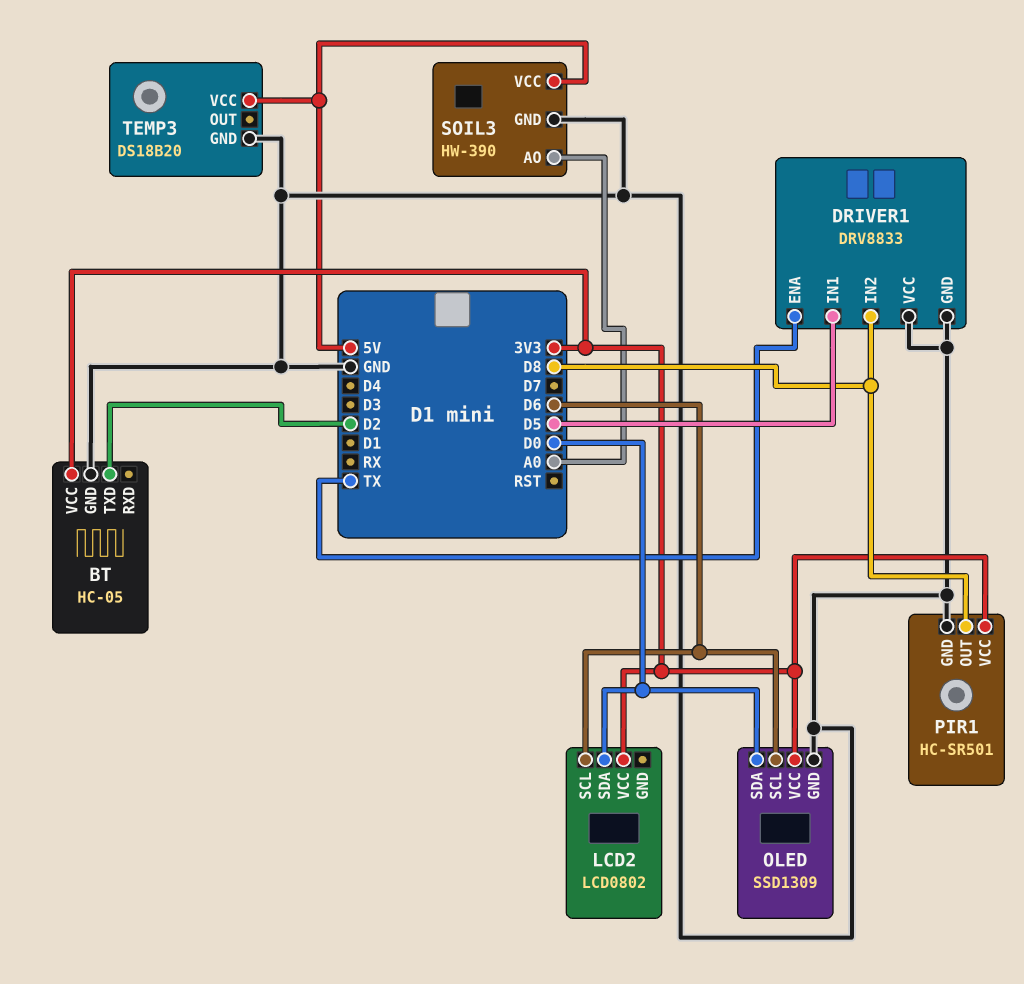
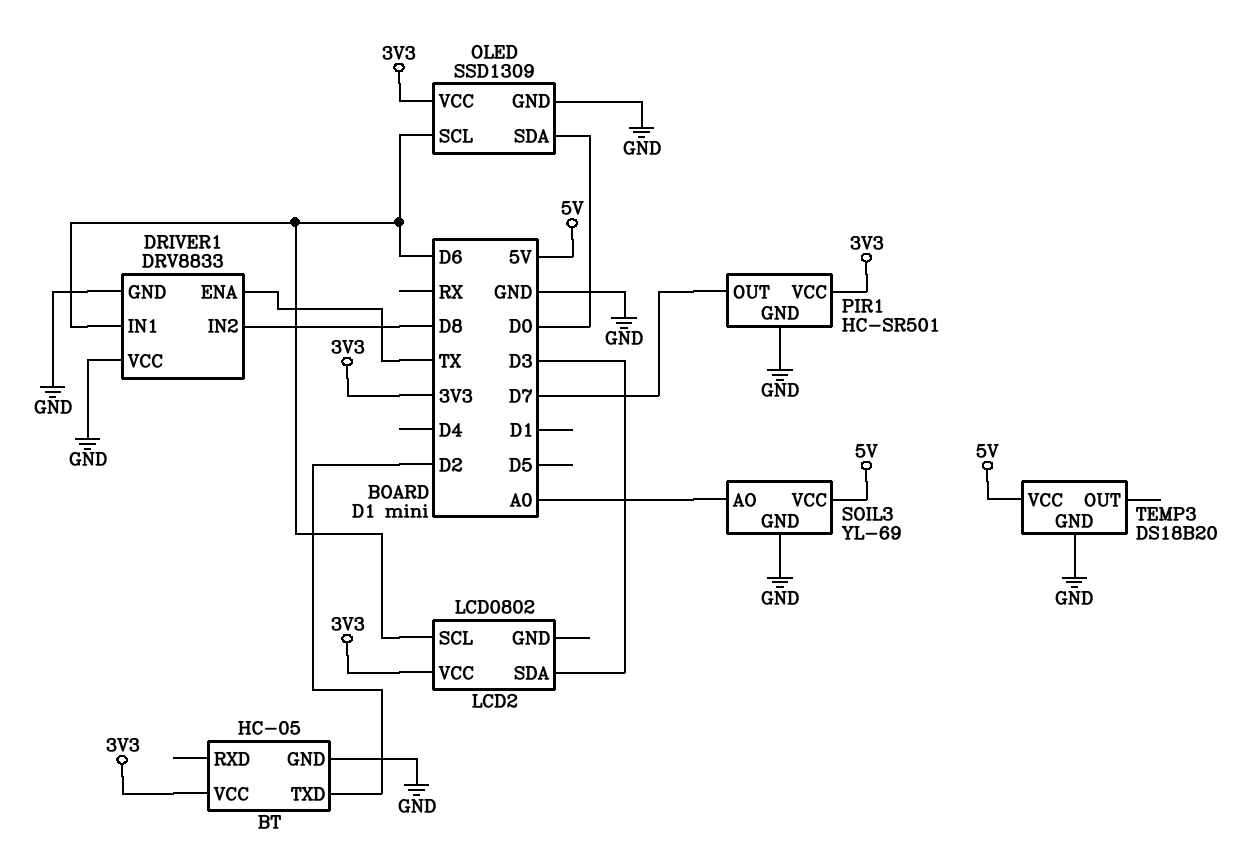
DRIVER1 pin IN1: D5 -> D6
LCD2 pin SDA: D0 -> D3
PIR1 pin OUT: D8 -> D7
SOIL3: HW-390 -> YL-69

